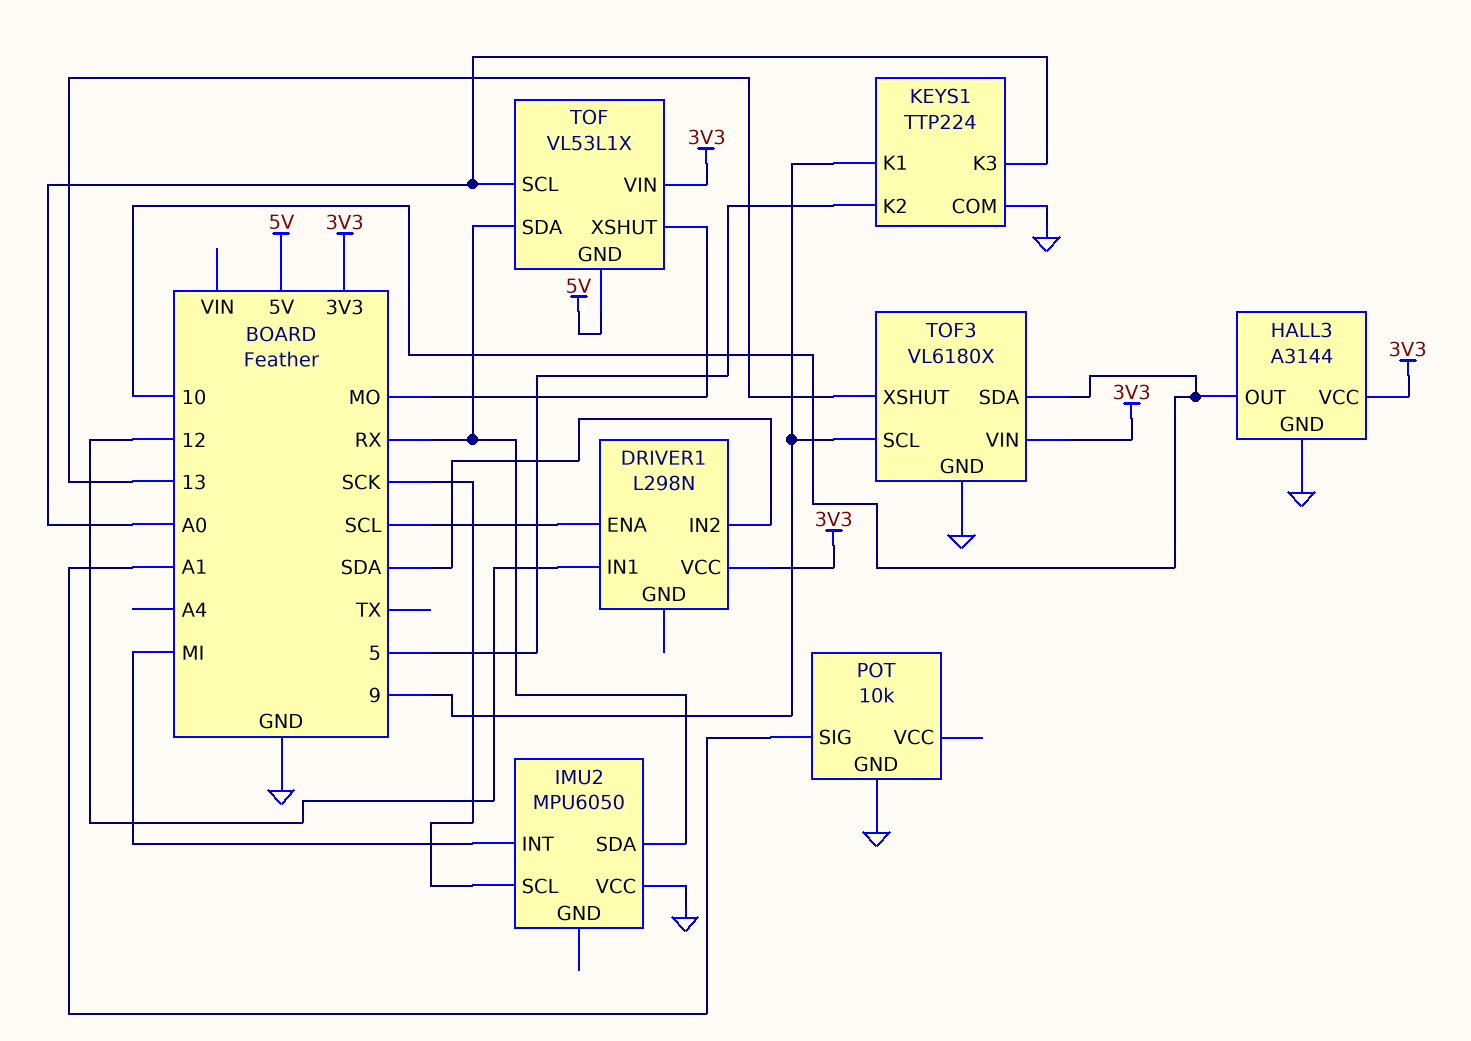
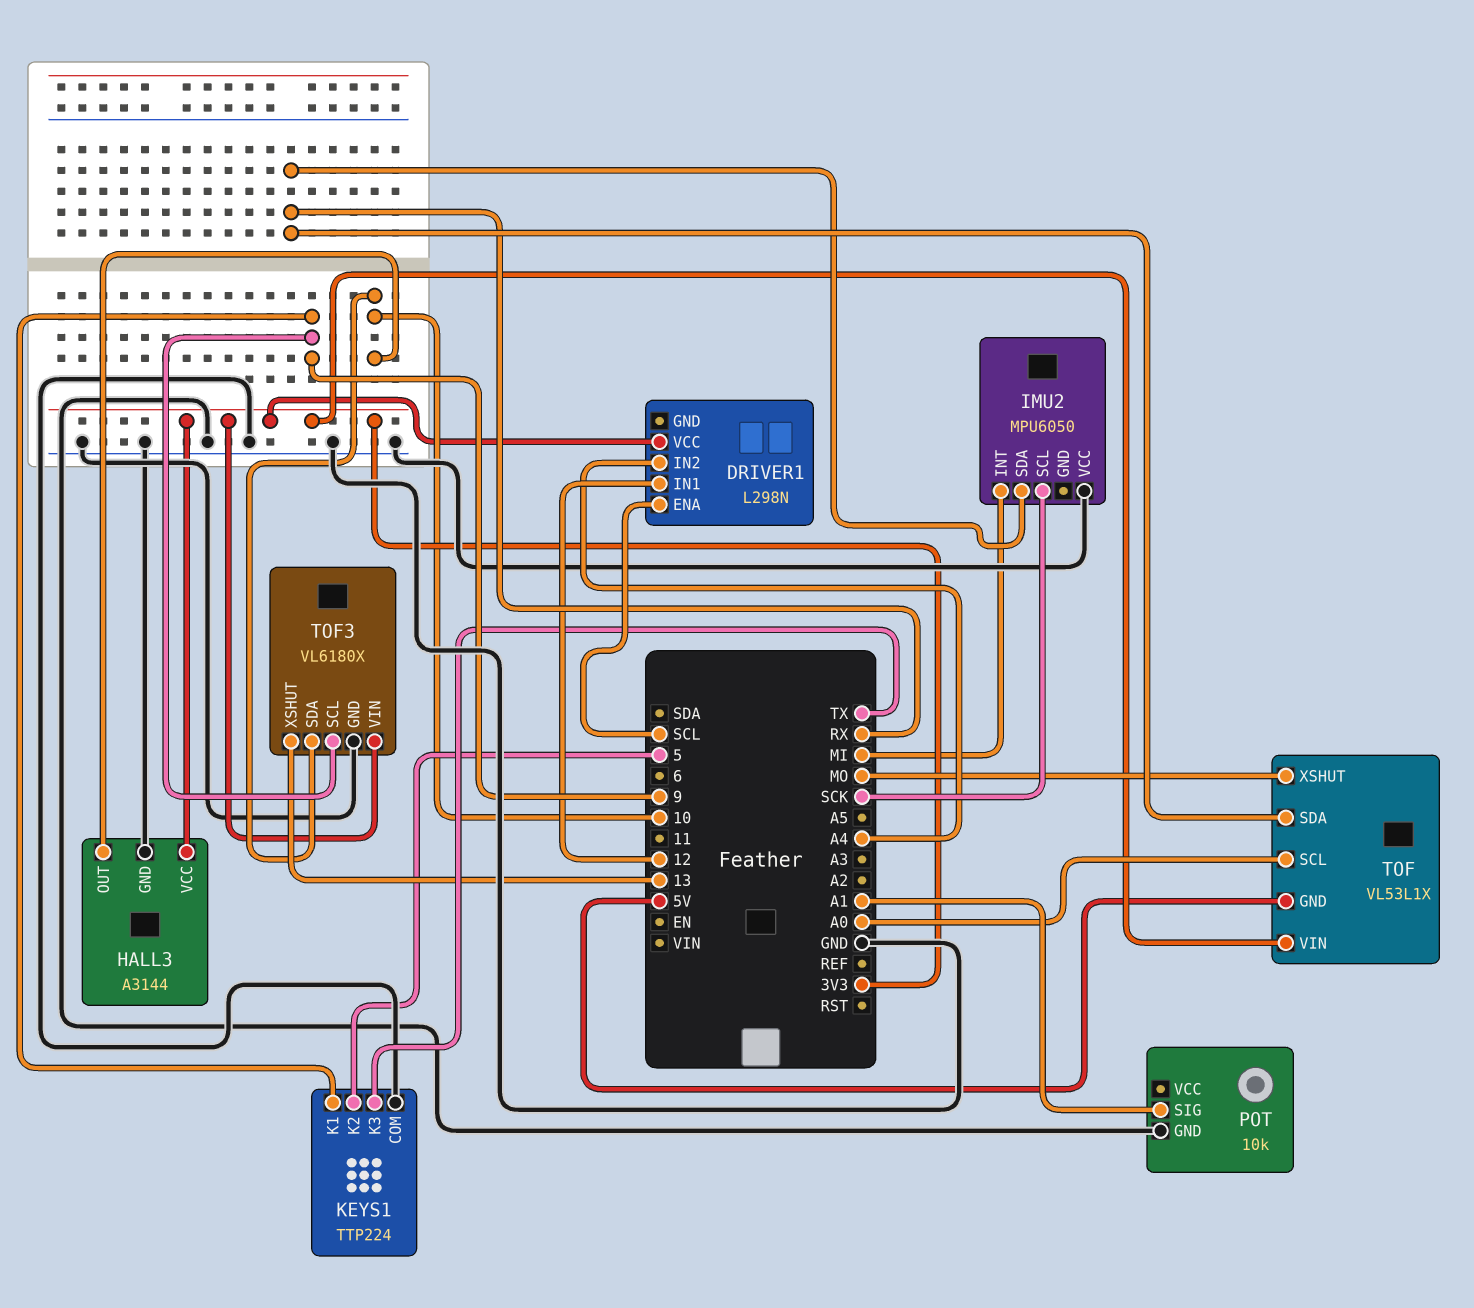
DRIVER1 pin IN2: SDA -> A4
KEYS1 pin K3: A0 -> TX

